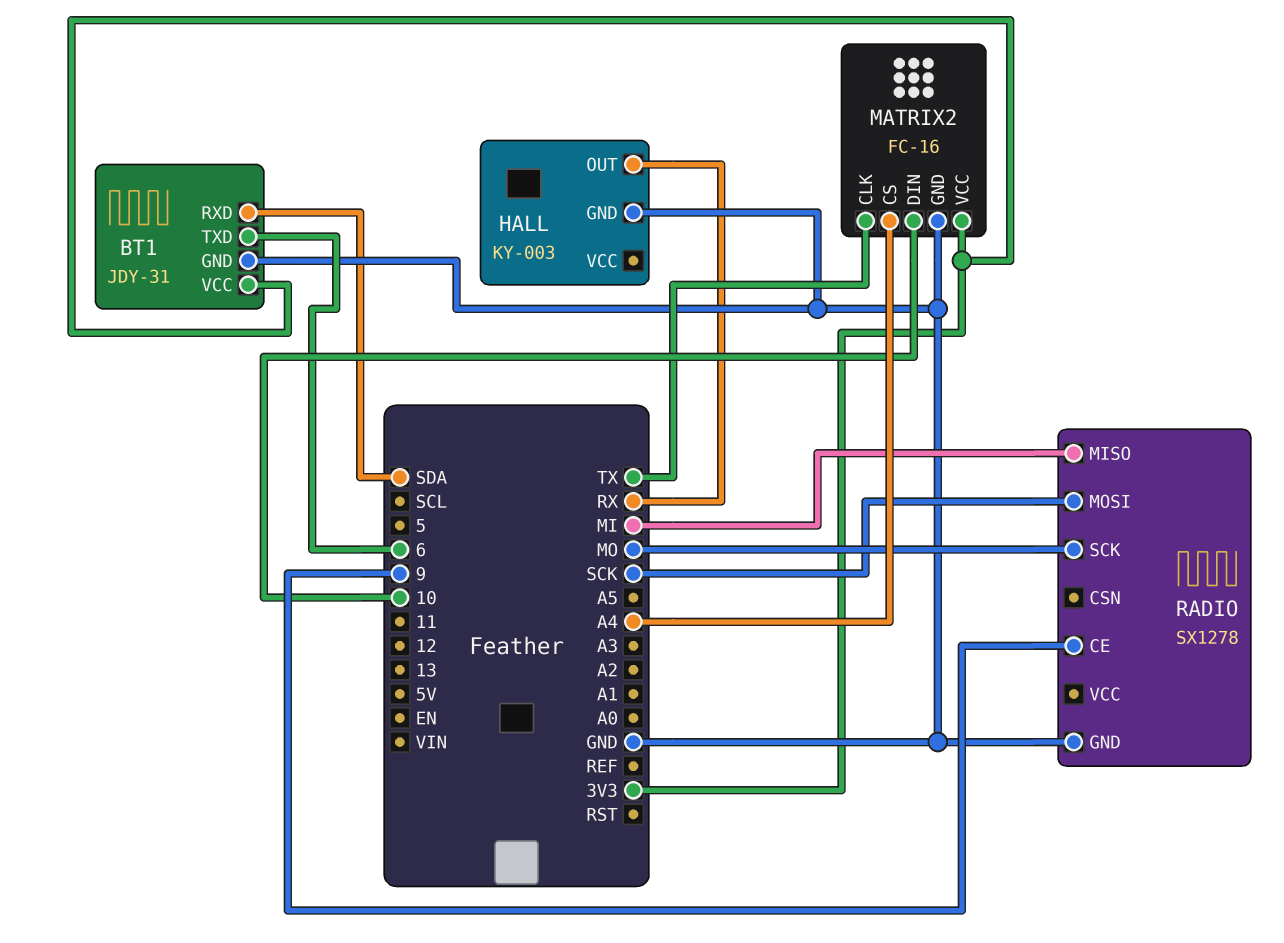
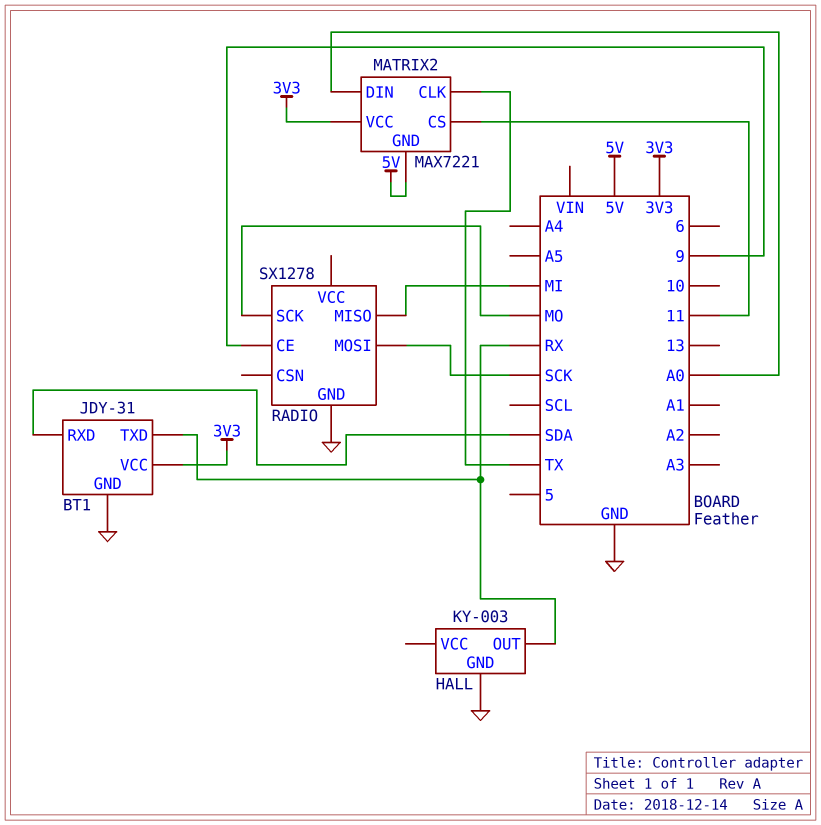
BT1 pin TXD: 6 -> RX
MATRIX2: FC-16 -> MAX7221
MATRIX2 pin CS: A4 -> 11
MATRIX2 pin DIN: 10 -> A0
MATRIX2 pin GND: GND -> 5V

